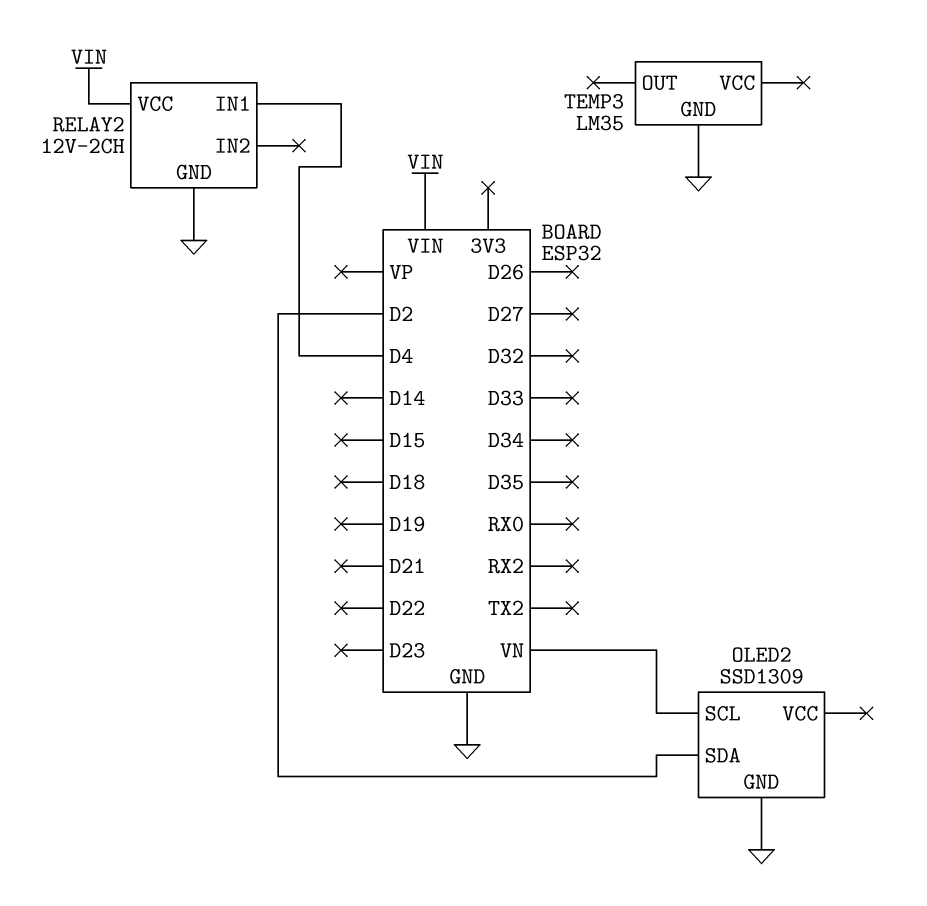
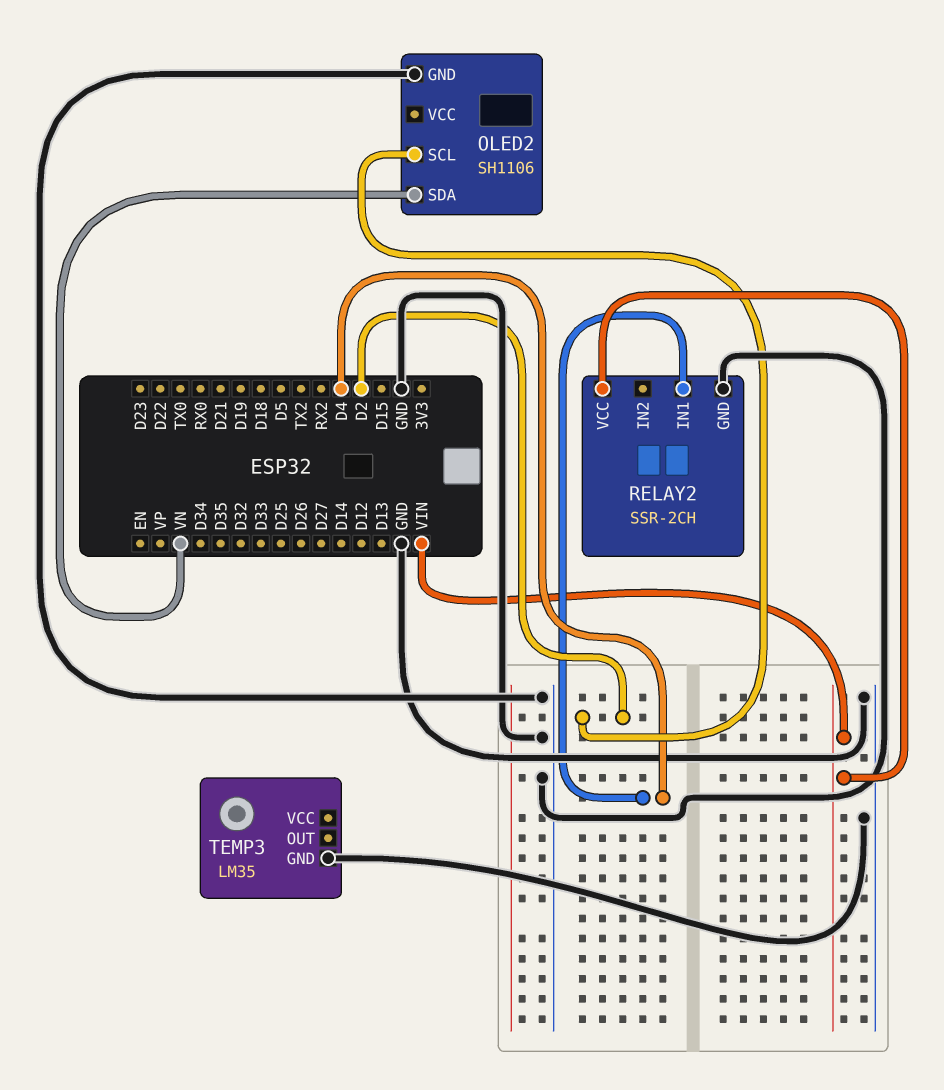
OLED2: SSD1309 -> SH1106
OLED2 pin SCL: VN -> D2
OLED2 pin SDA: D2 -> VN
RELAY2: 12V-2CH -> SSR-2CH

